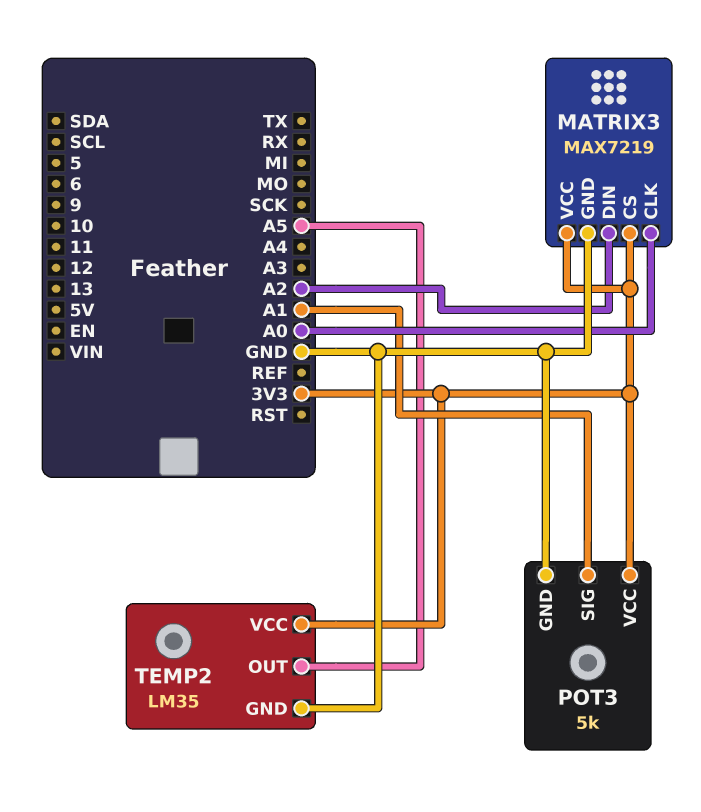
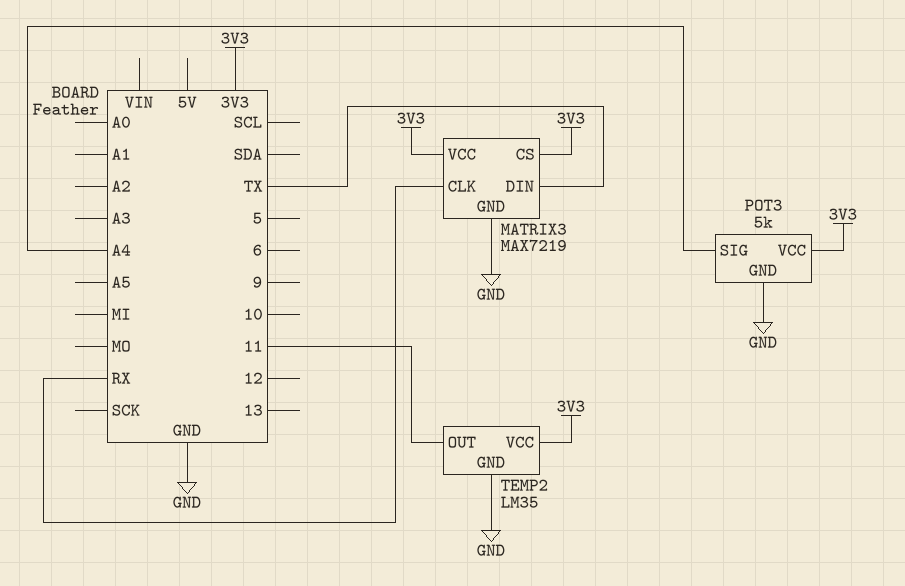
MATRIX3 pin CLK: A0 -> RX
MATRIX3 pin DIN: A2 -> TX
POT3 pin SIG: A1 -> A4
TEMP2 pin OUT: A5 -> 11

